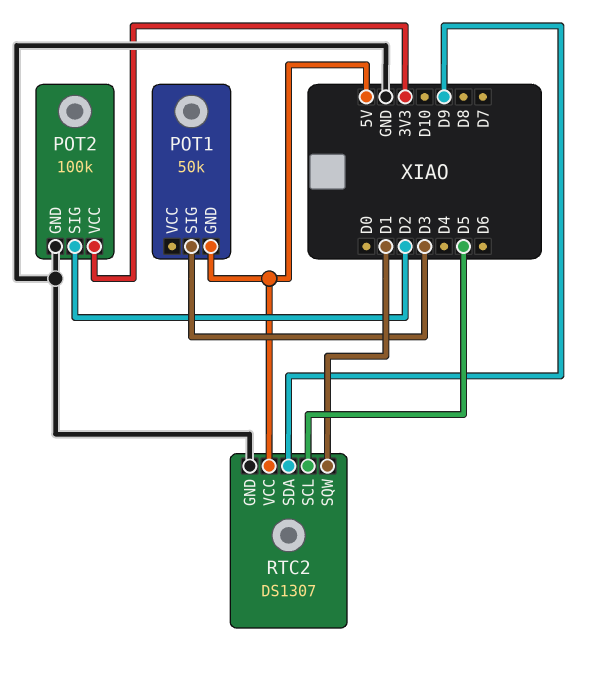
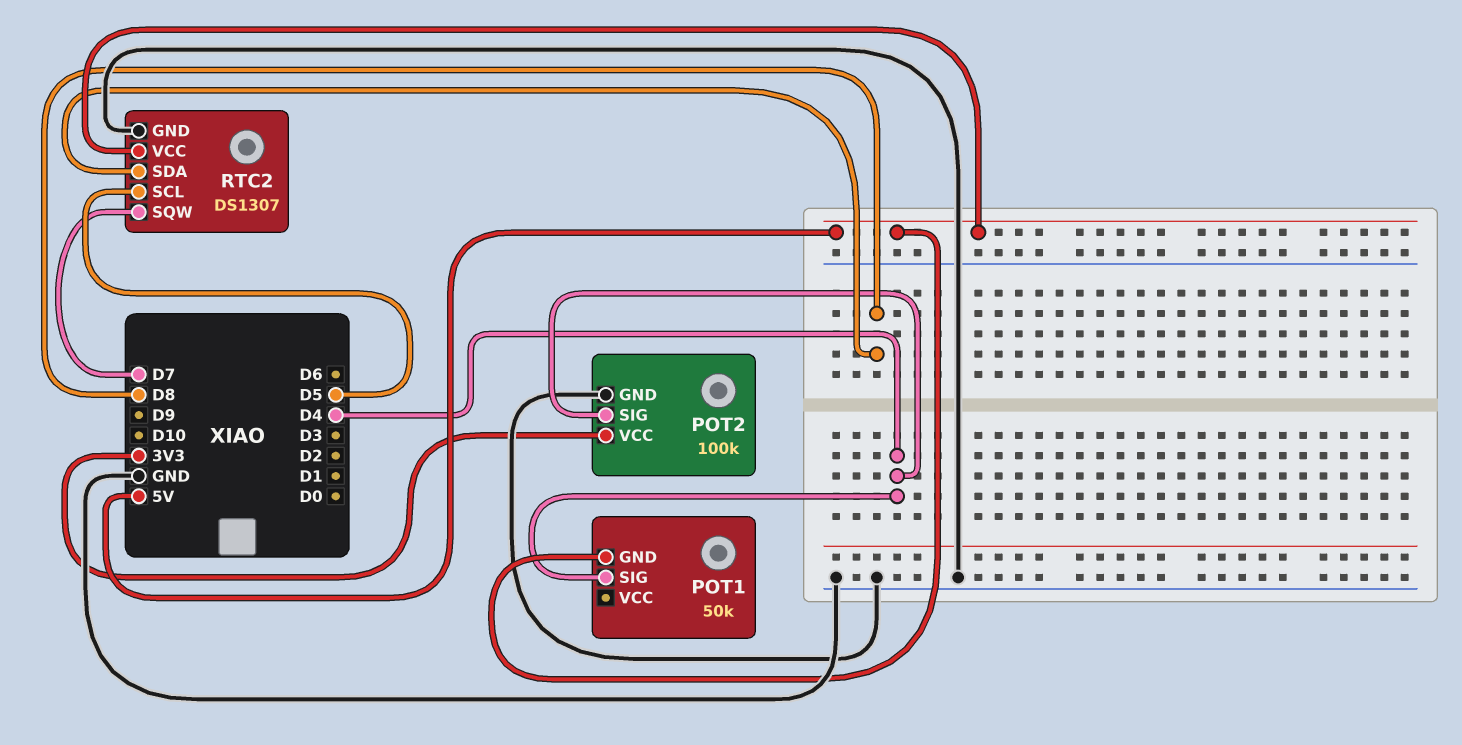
POT1 pin SIG: D3 -> D4
POT2 pin SIG: D2 -> D4
RTC2 pin SDA: D9 -> D8
RTC2 pin SQW: D1 -> D7

